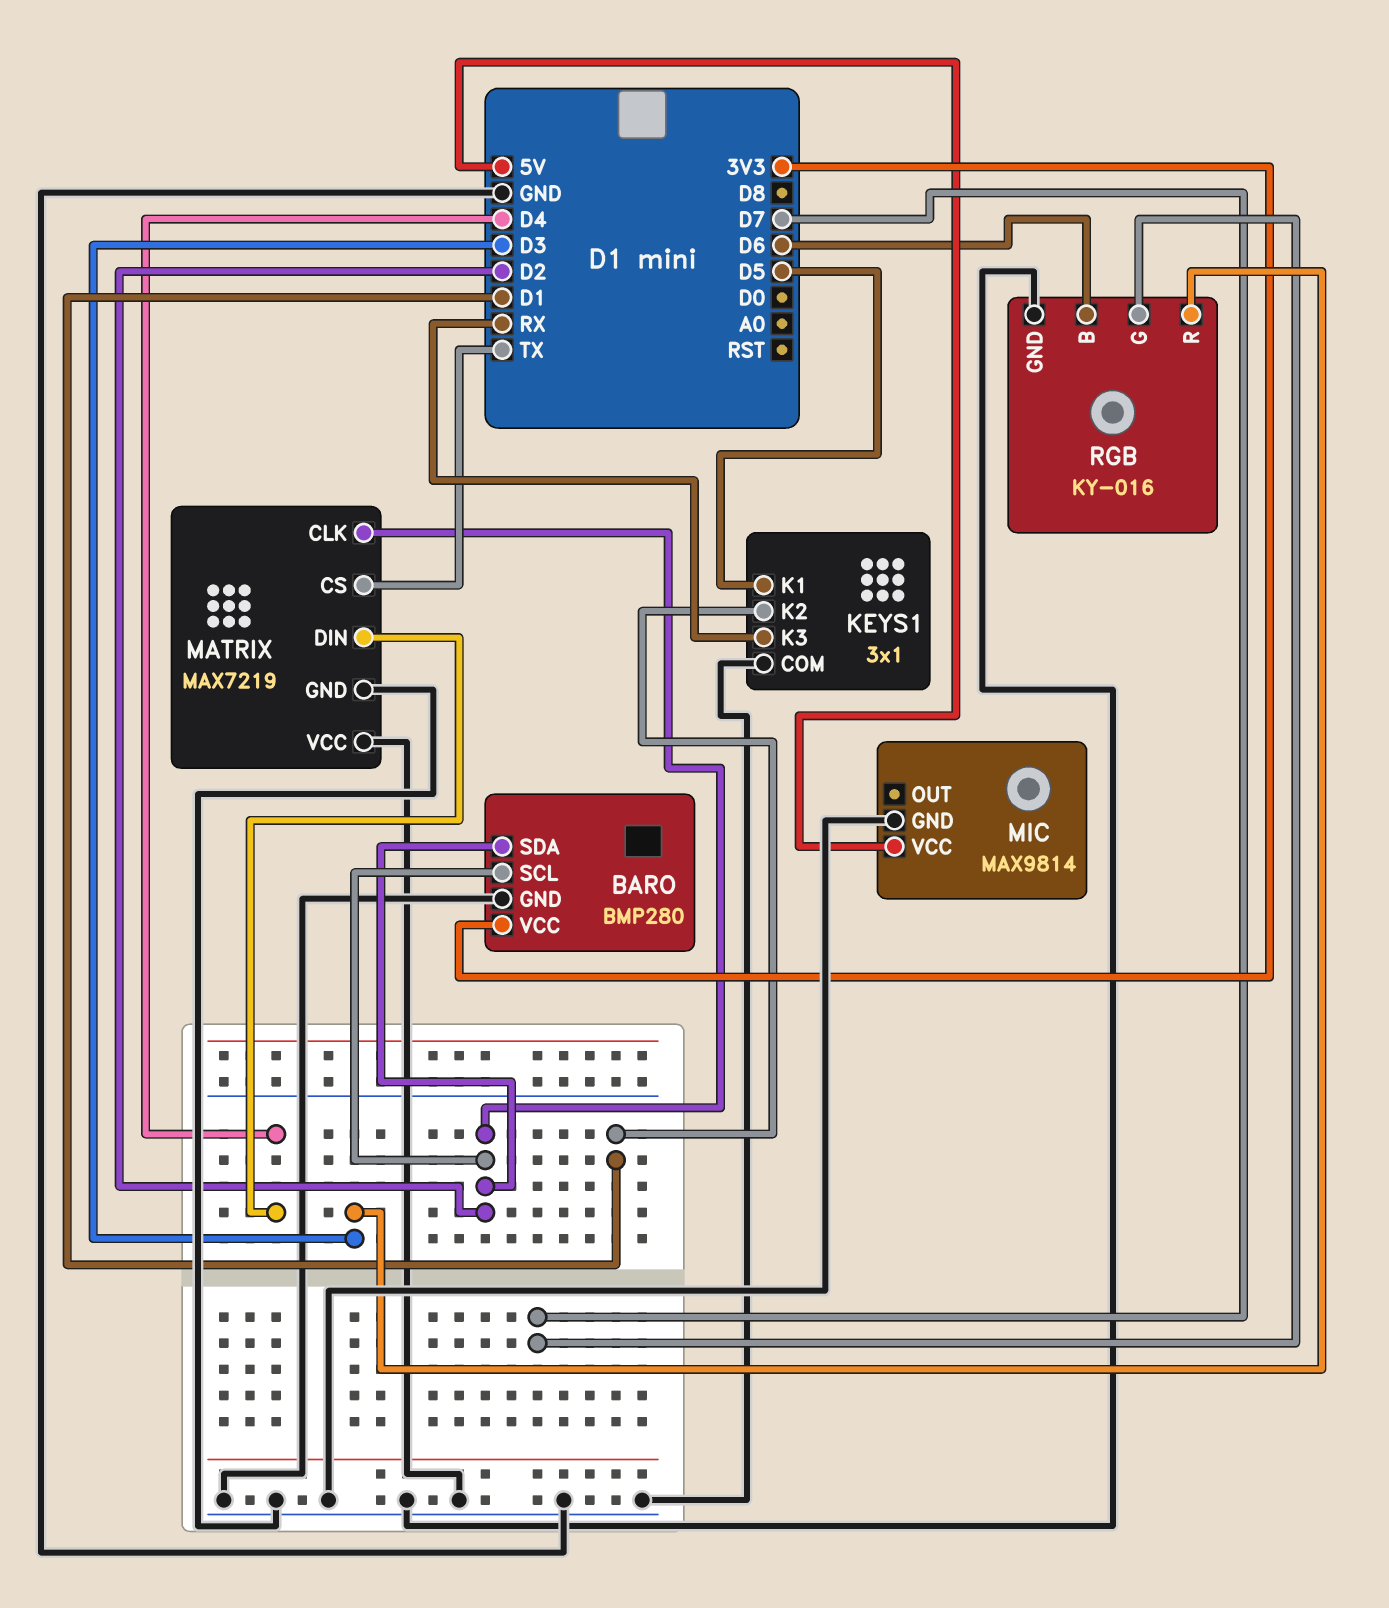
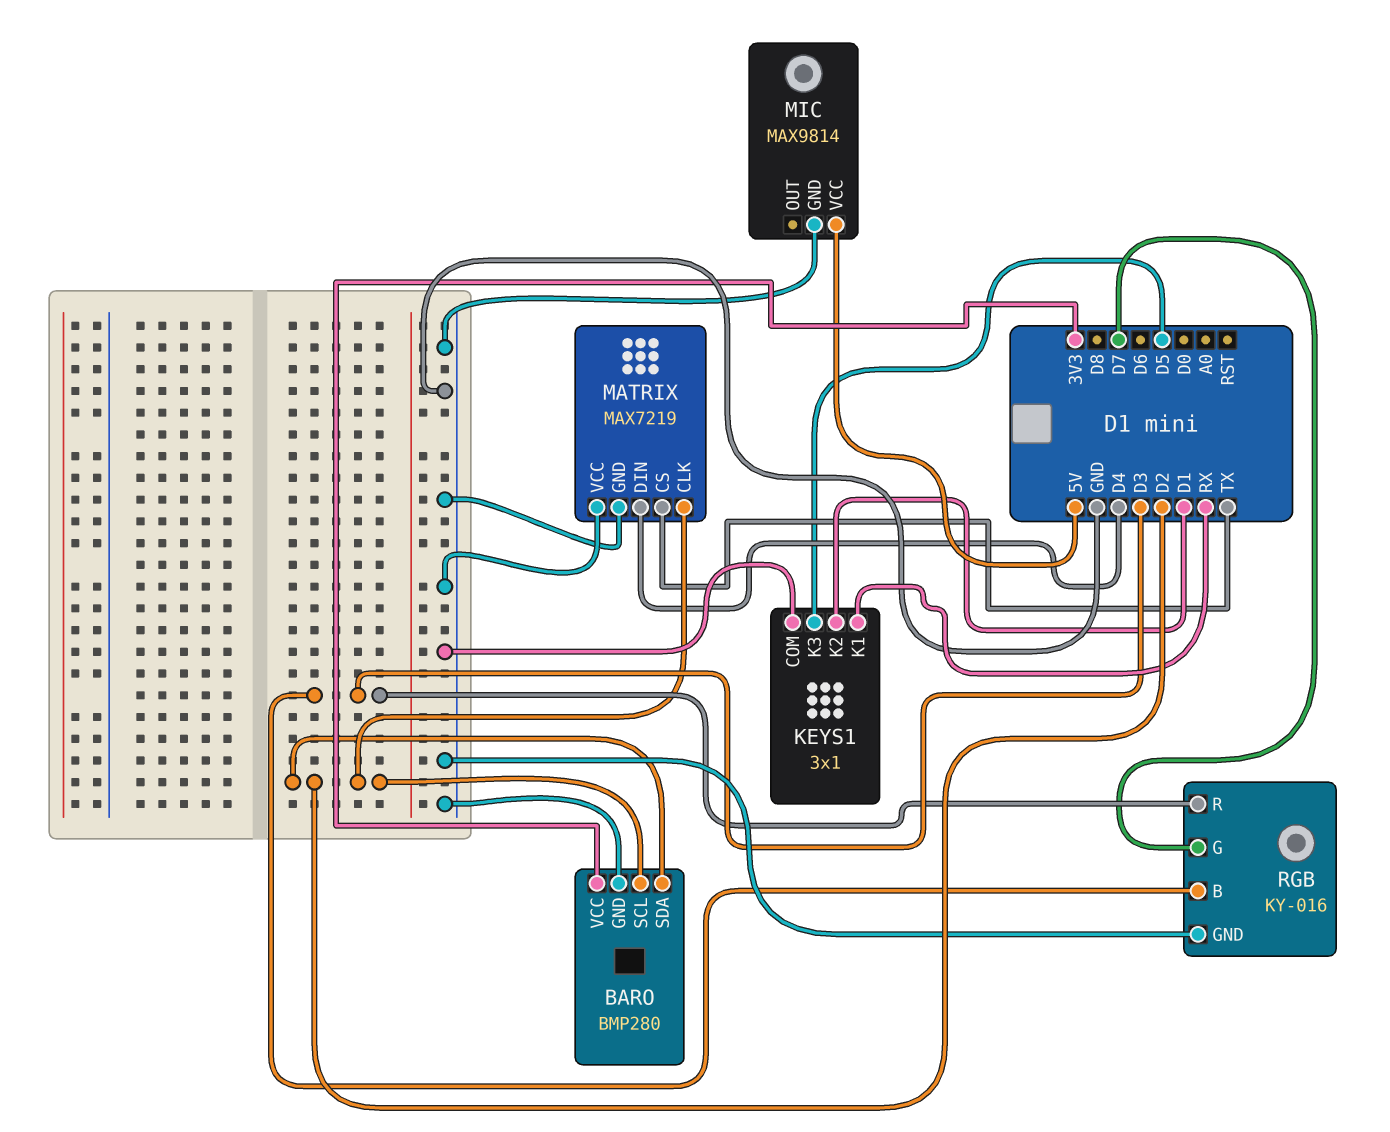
KEYS1 pin K1: D5 -> RX
KEYS1 pin K3: RX -> D5
RGB pin B: D6 -> D3

